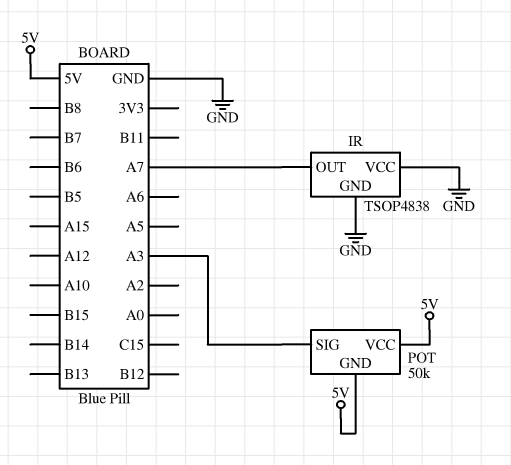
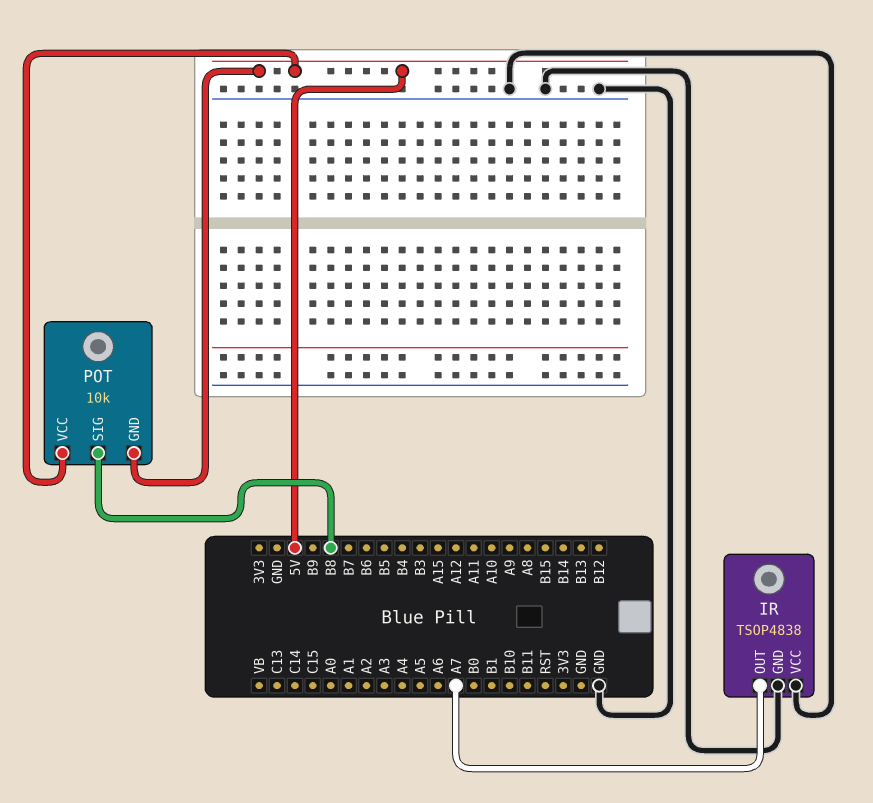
POT: 50k -> 10k
POT pin SIG: A3 -> B8

